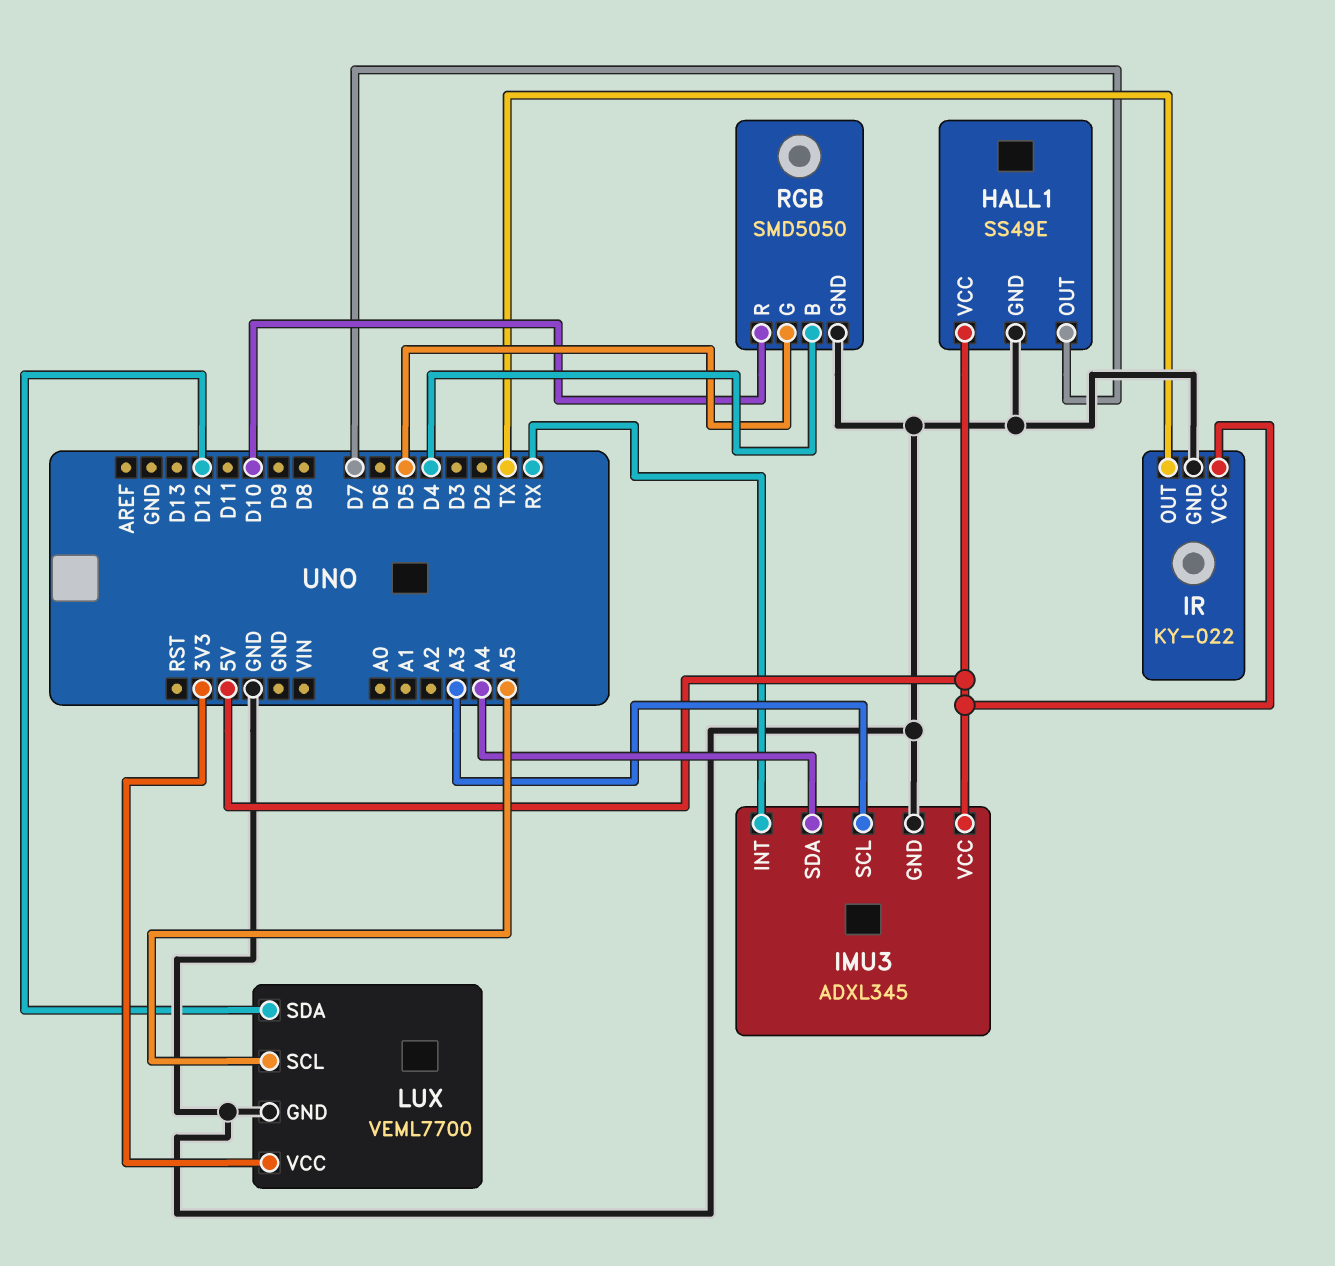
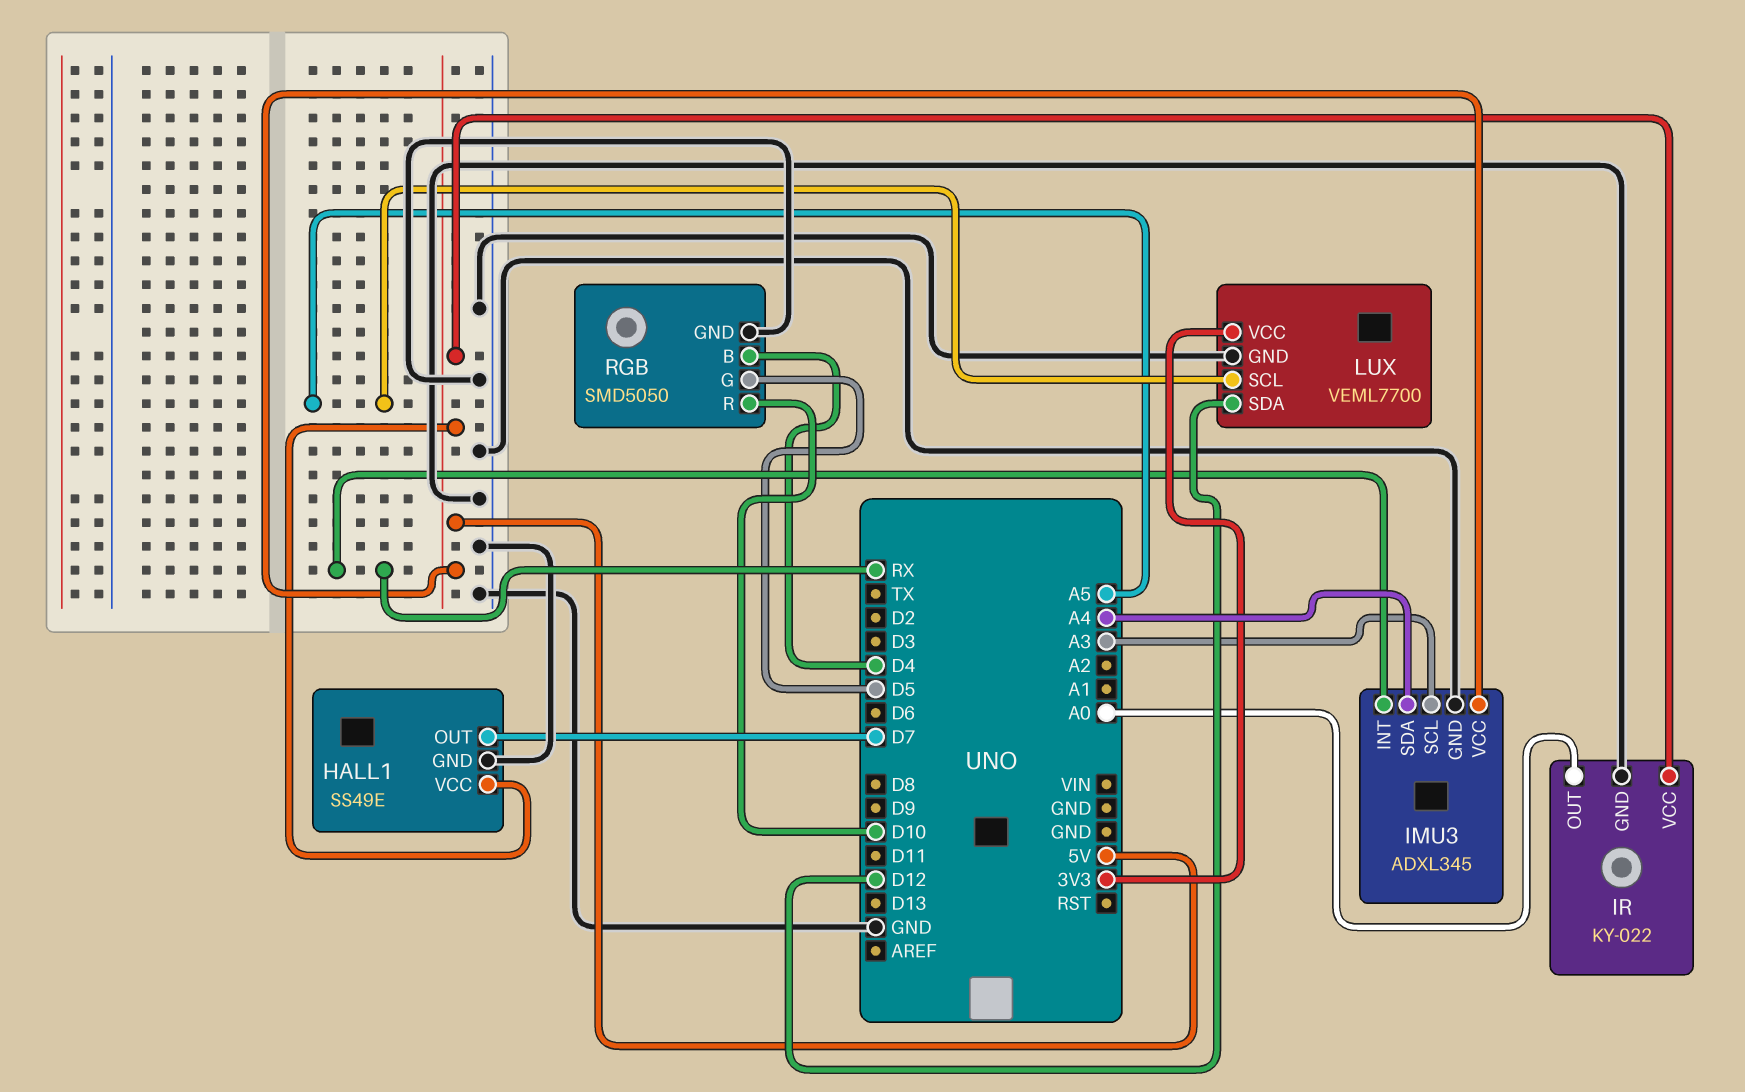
IR pin OUT: TX -> A0

